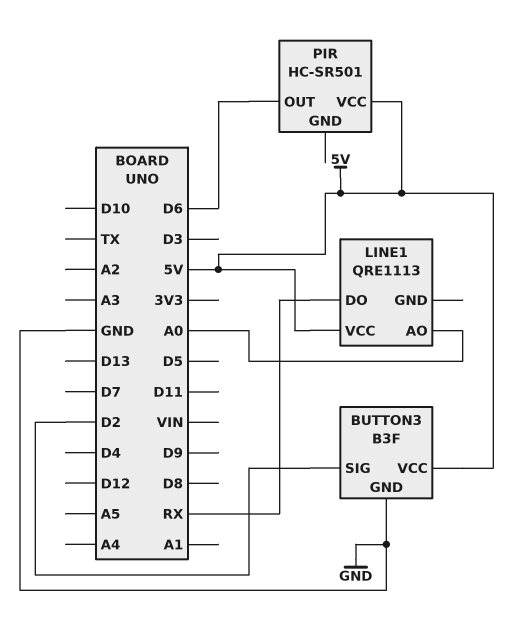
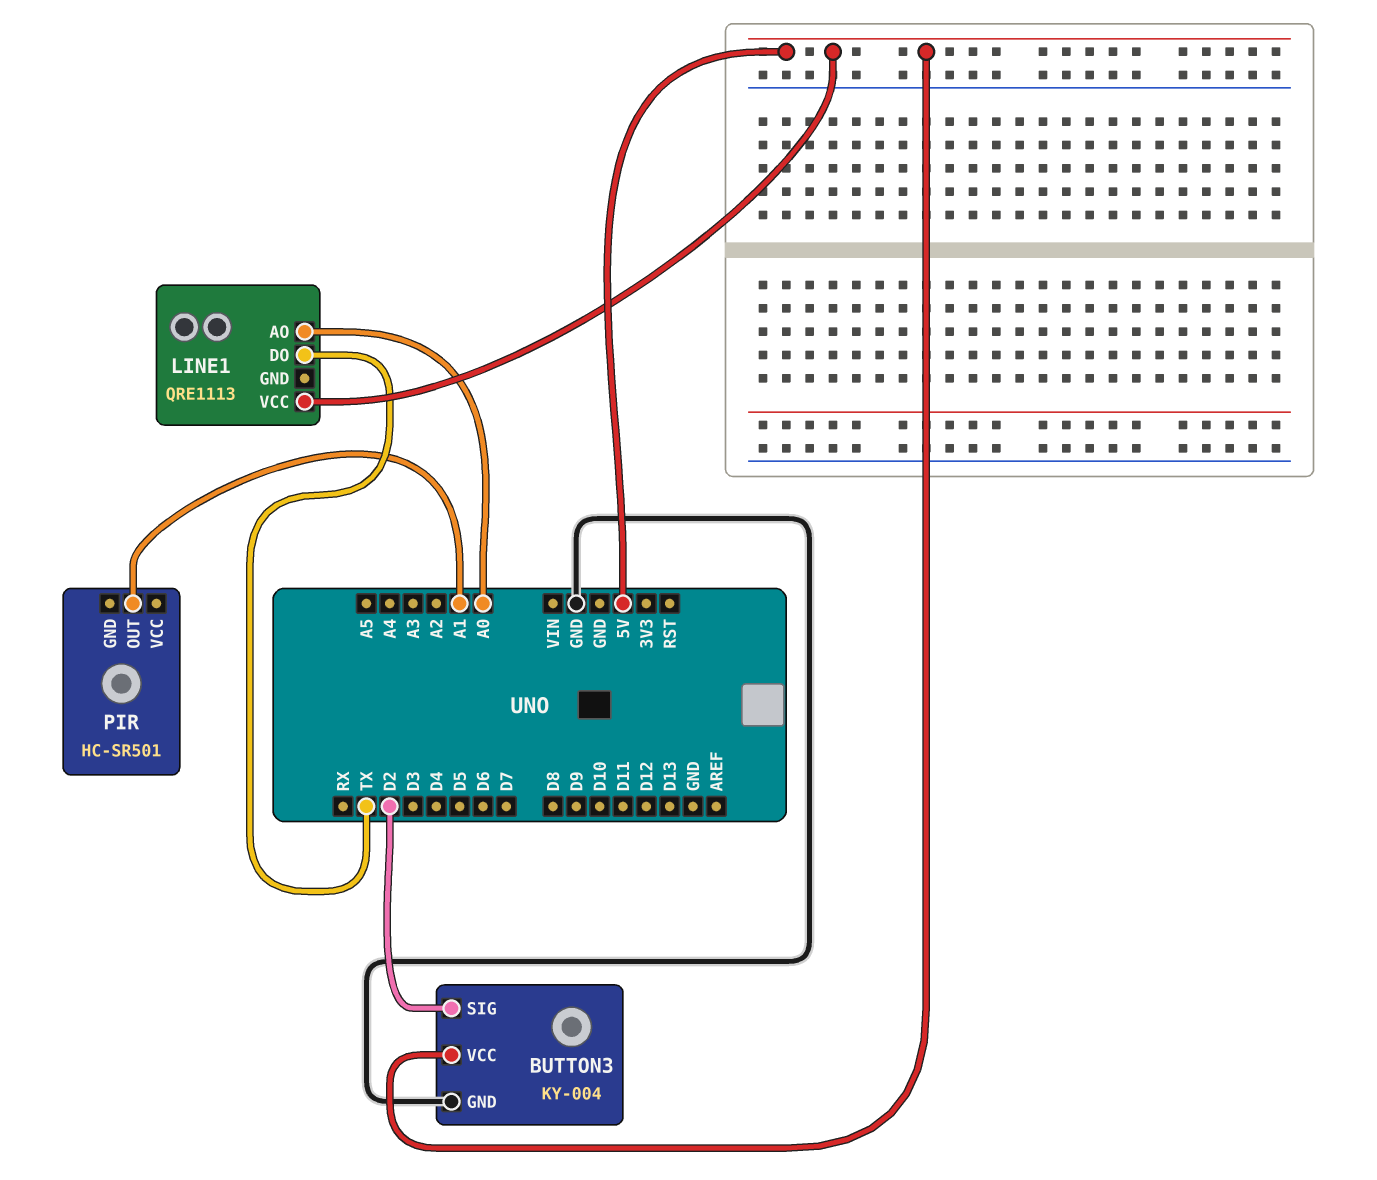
BUTTON3: B3F -> KY-004
LINE1 pin DO: RX -> TX
PIR pin OUT: D6 -> A1
PIR pin VCC: 5V -> none

